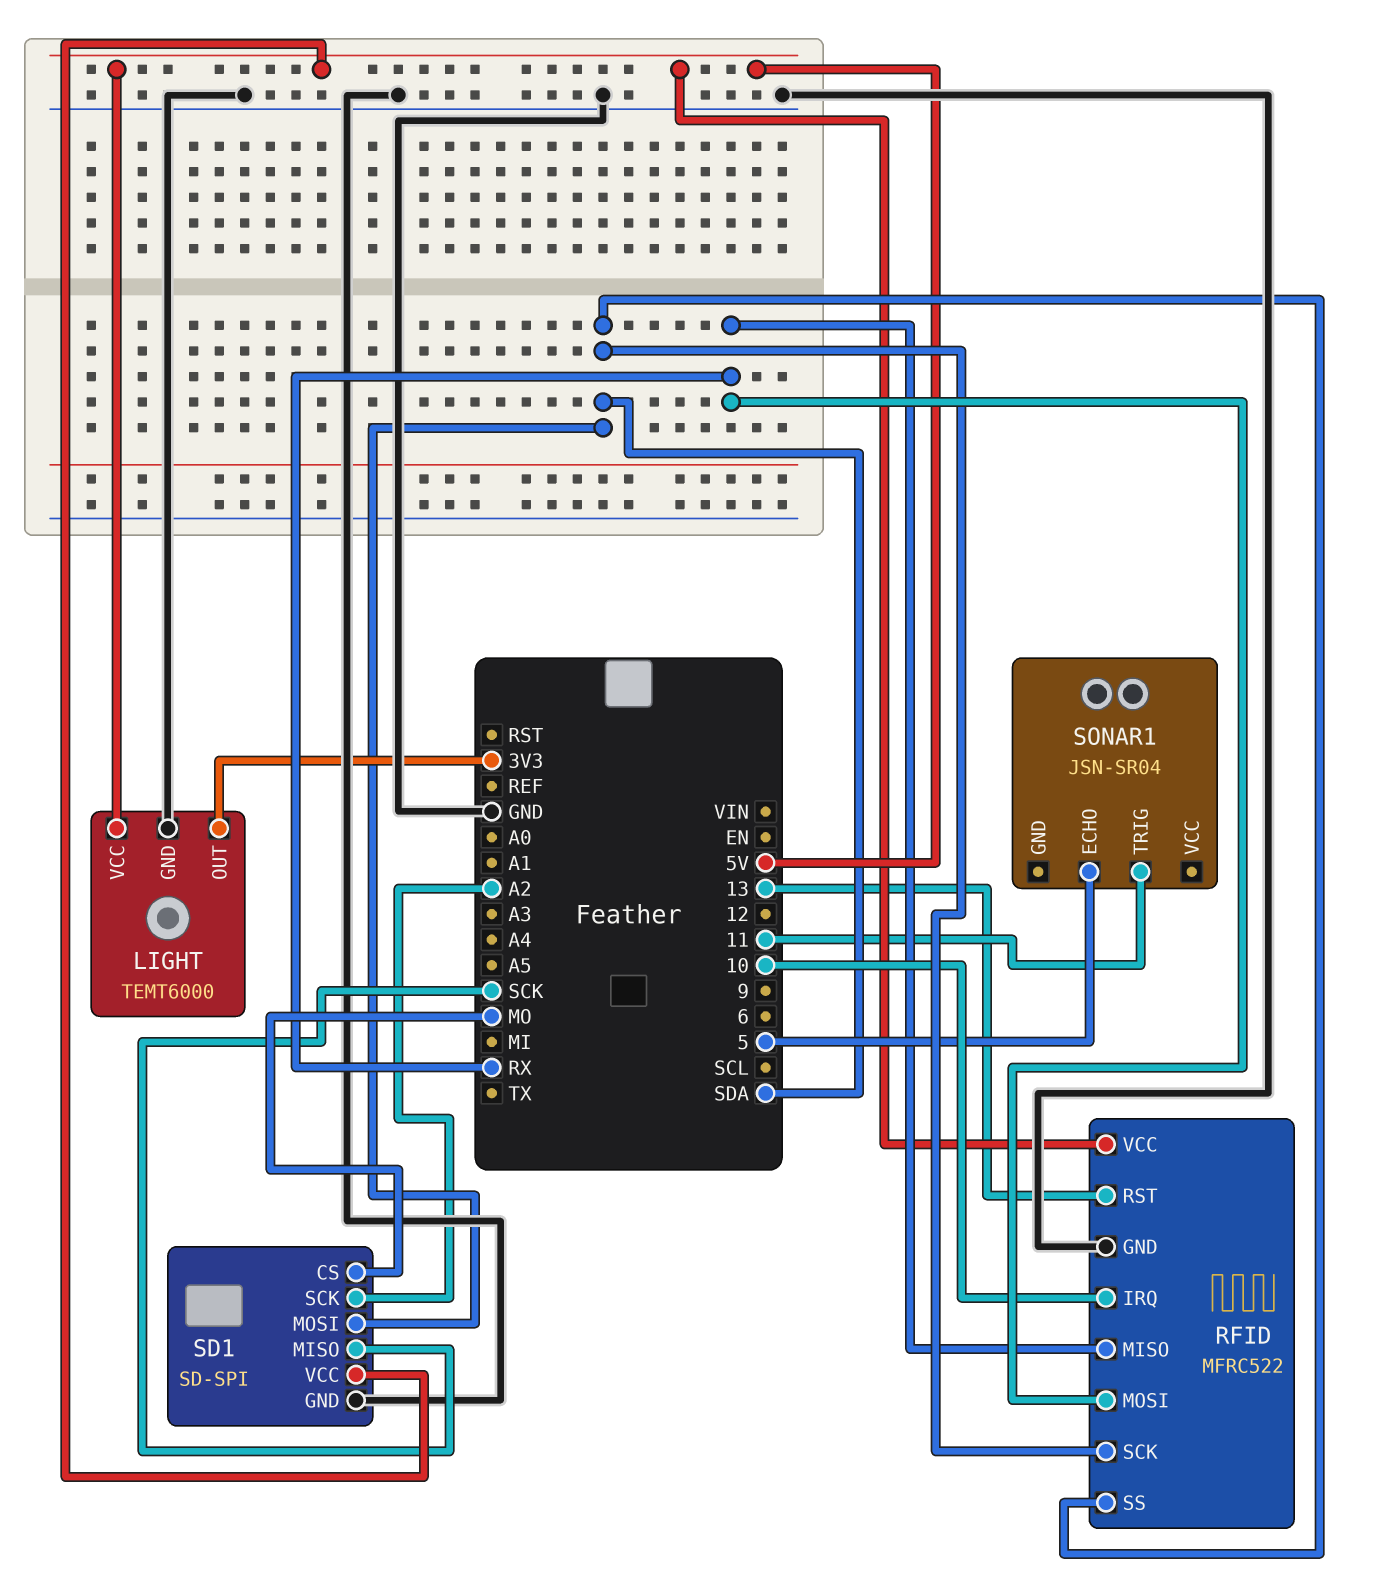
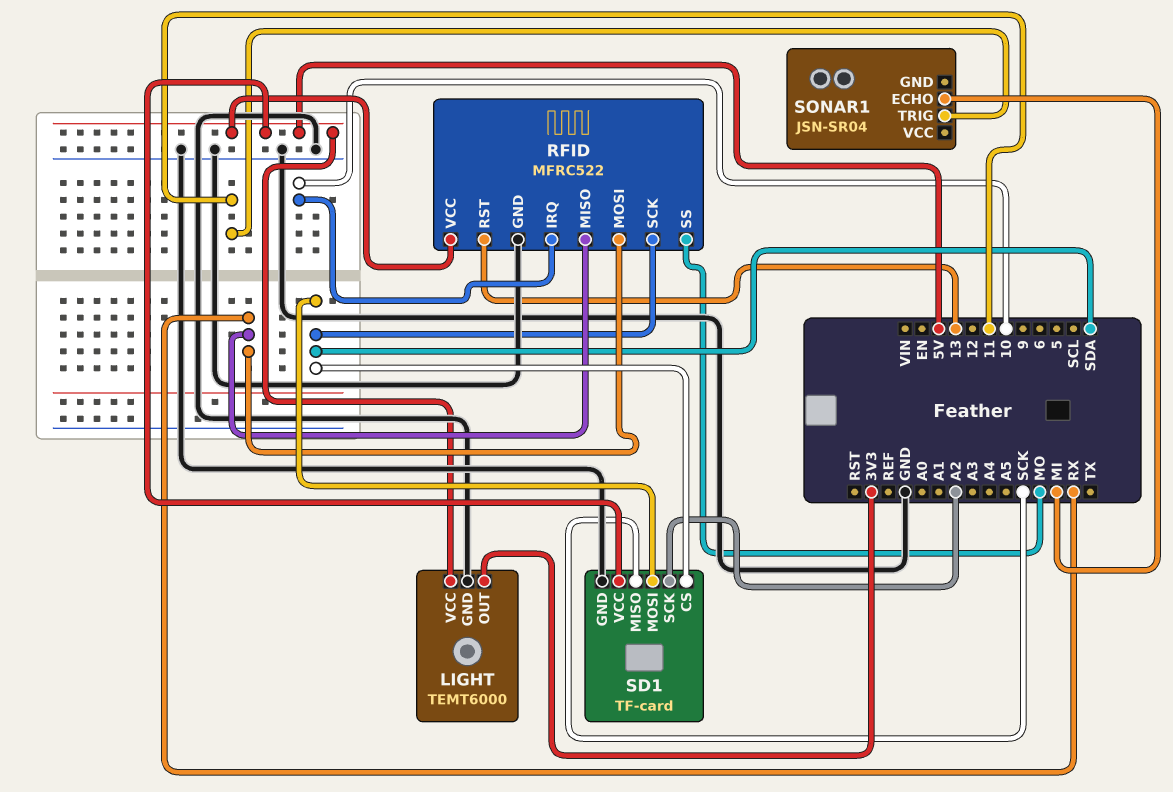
RFID pin SS: SDA -> MO
SD1: SD-SPI -> TF-card
SD1 pin CS: MO -> SDA
SONAR1 pin ECHO: 5 -> MI

